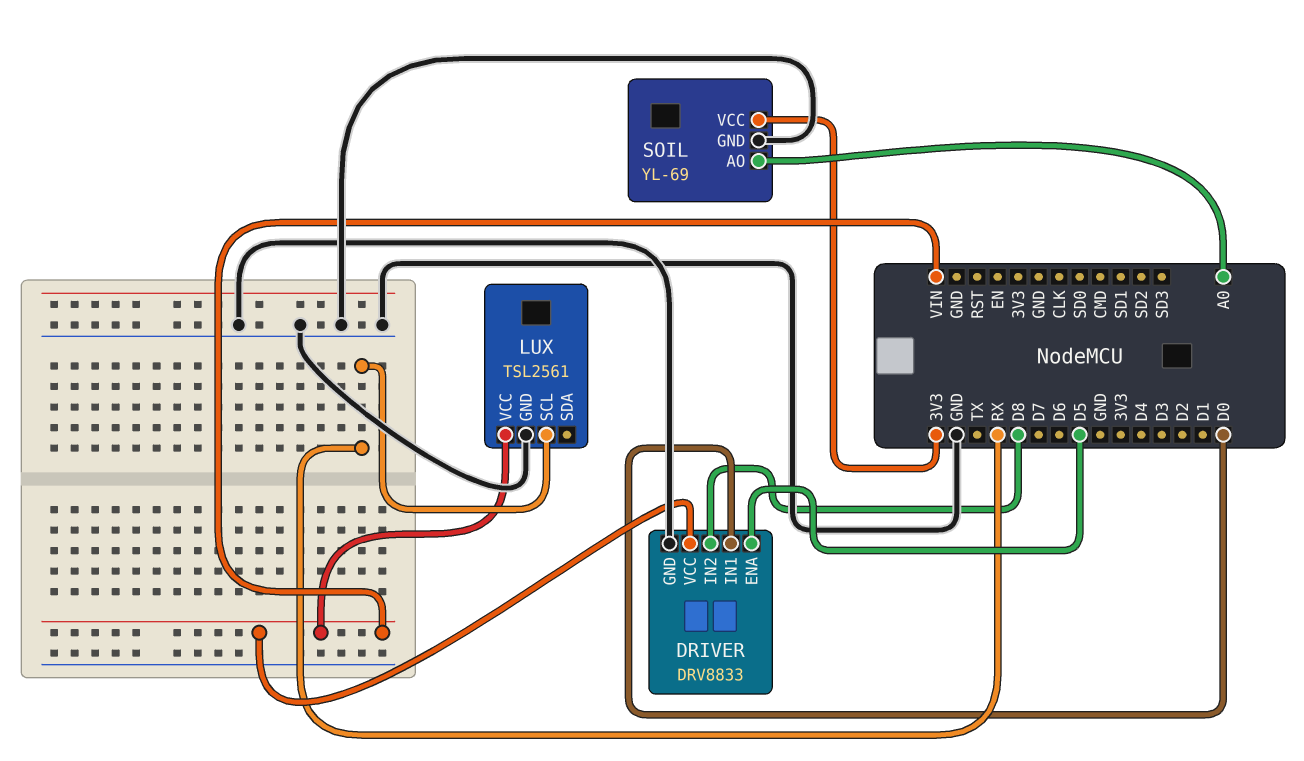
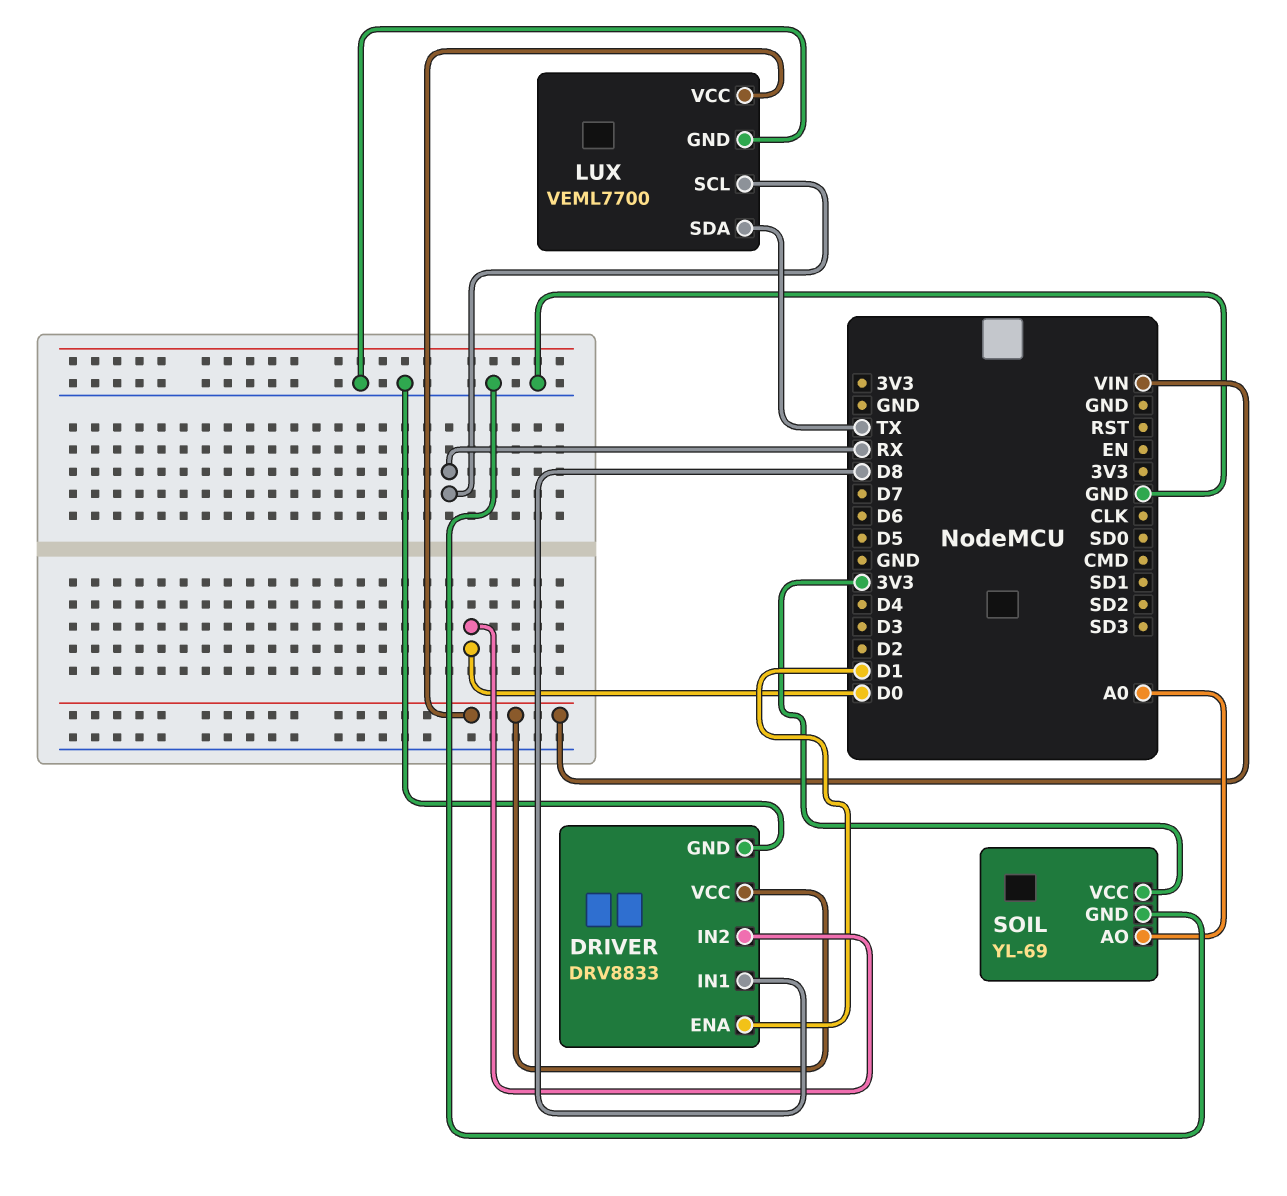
DRIVER pin ENA: D5 -> D1
DRIVER pin IN1: D0 -> D8
DRIVER pin IN2: D8 -> D0
LUX: TSL2561 -> VEML7700
LUX pin SDA: none -> TX

